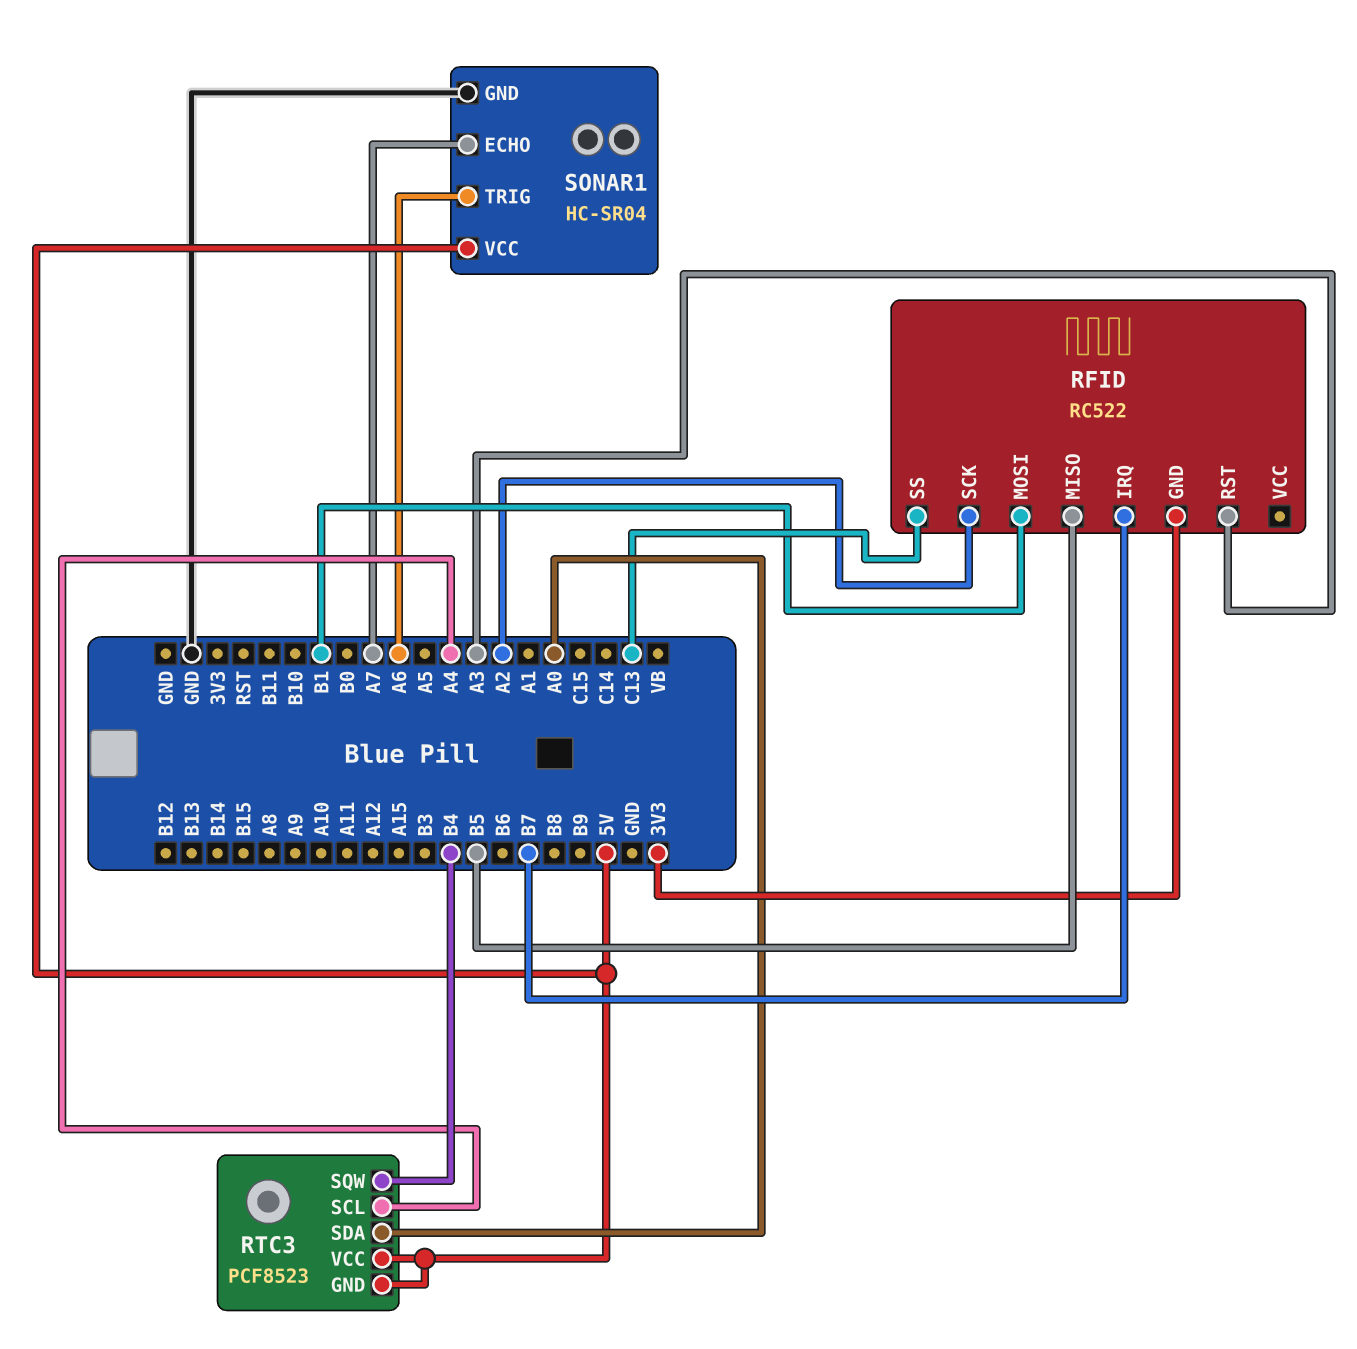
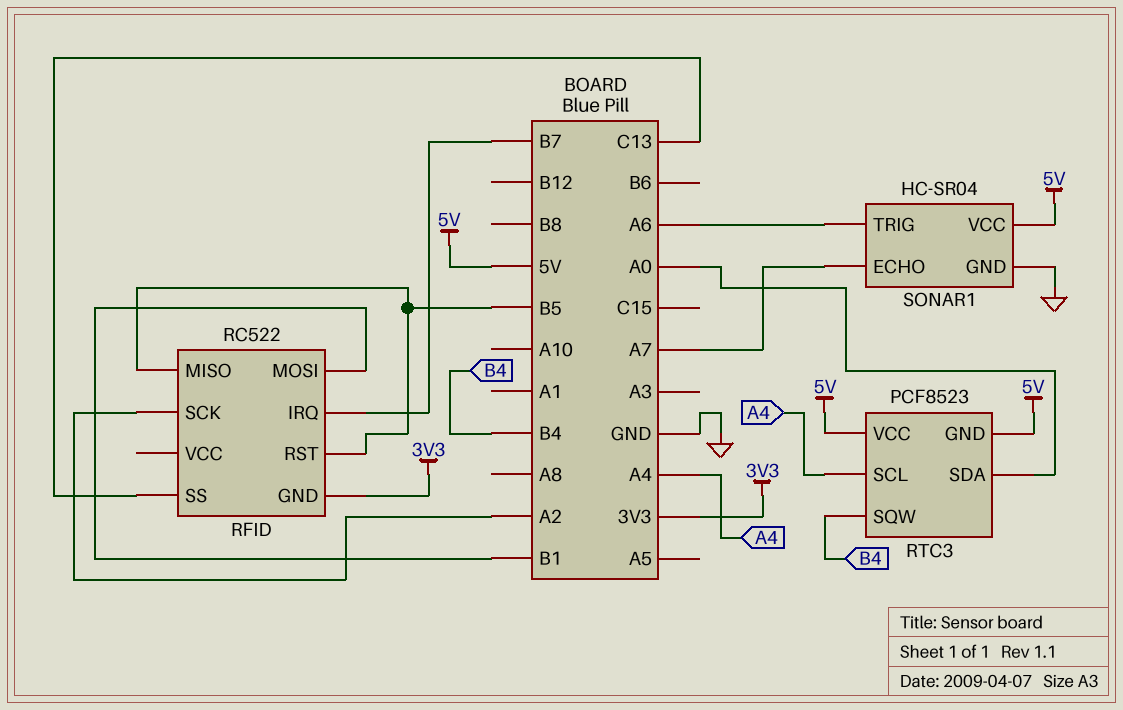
RFID pin RST: A3 -> B5

